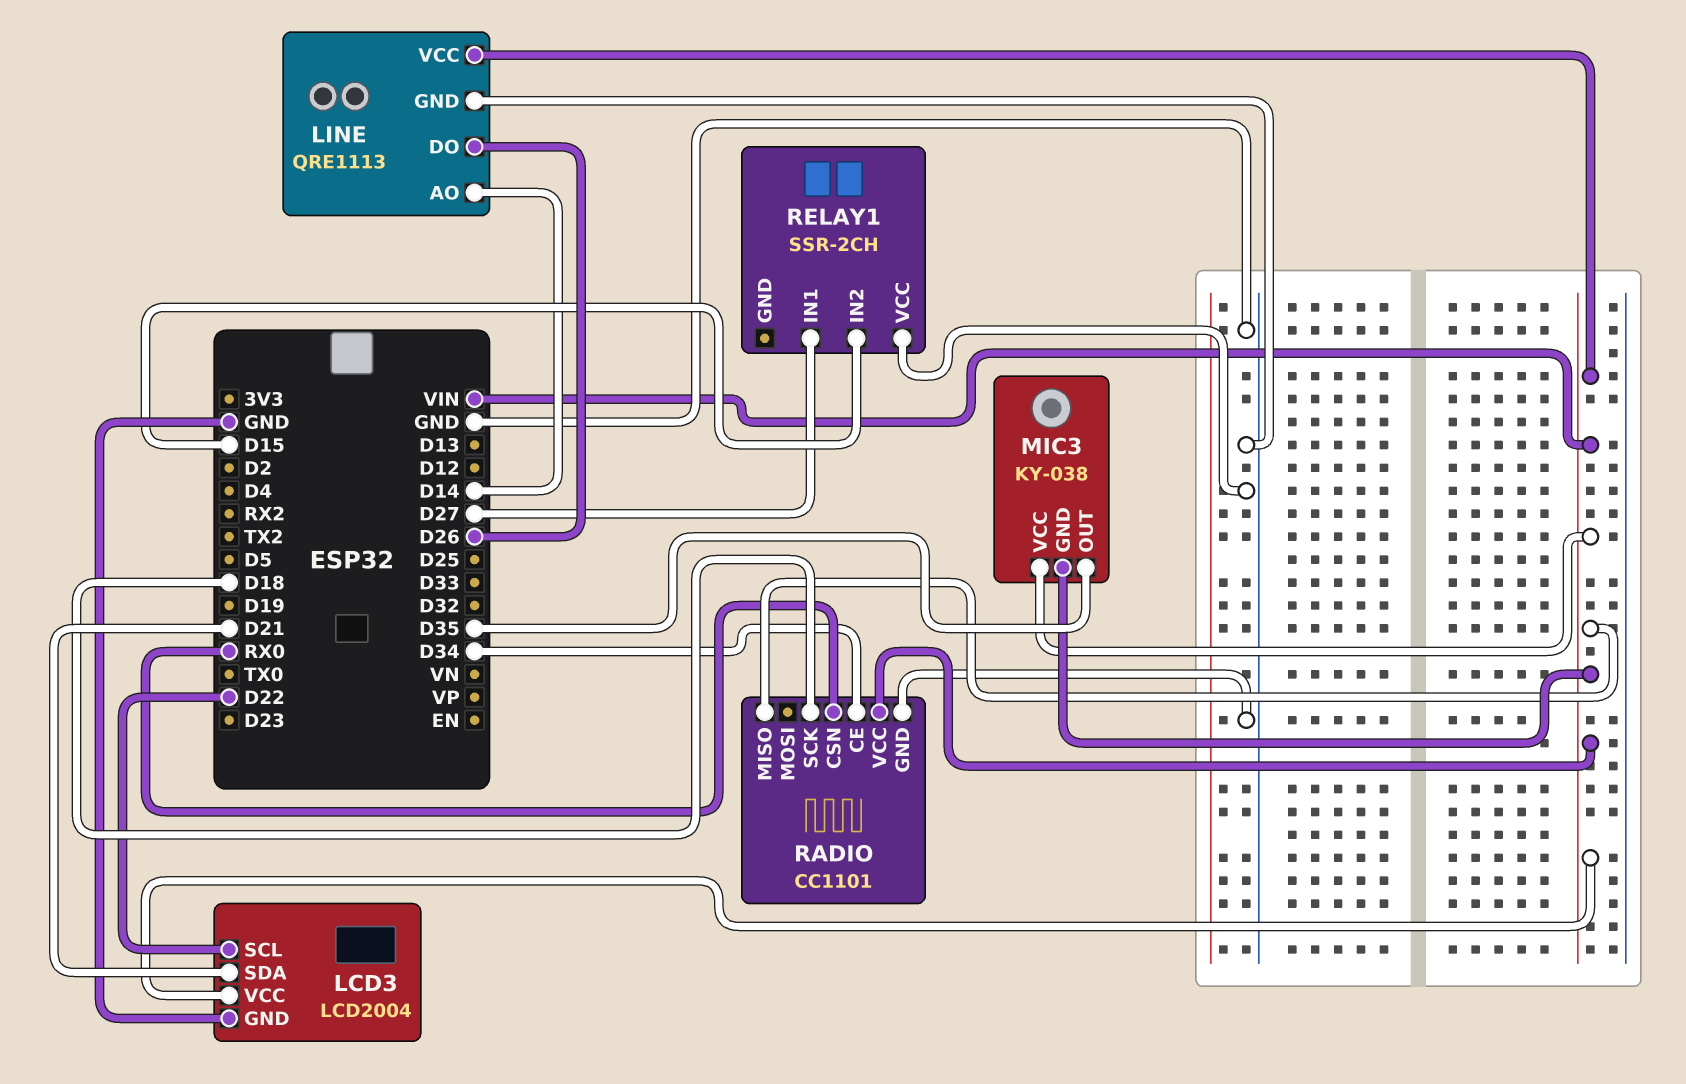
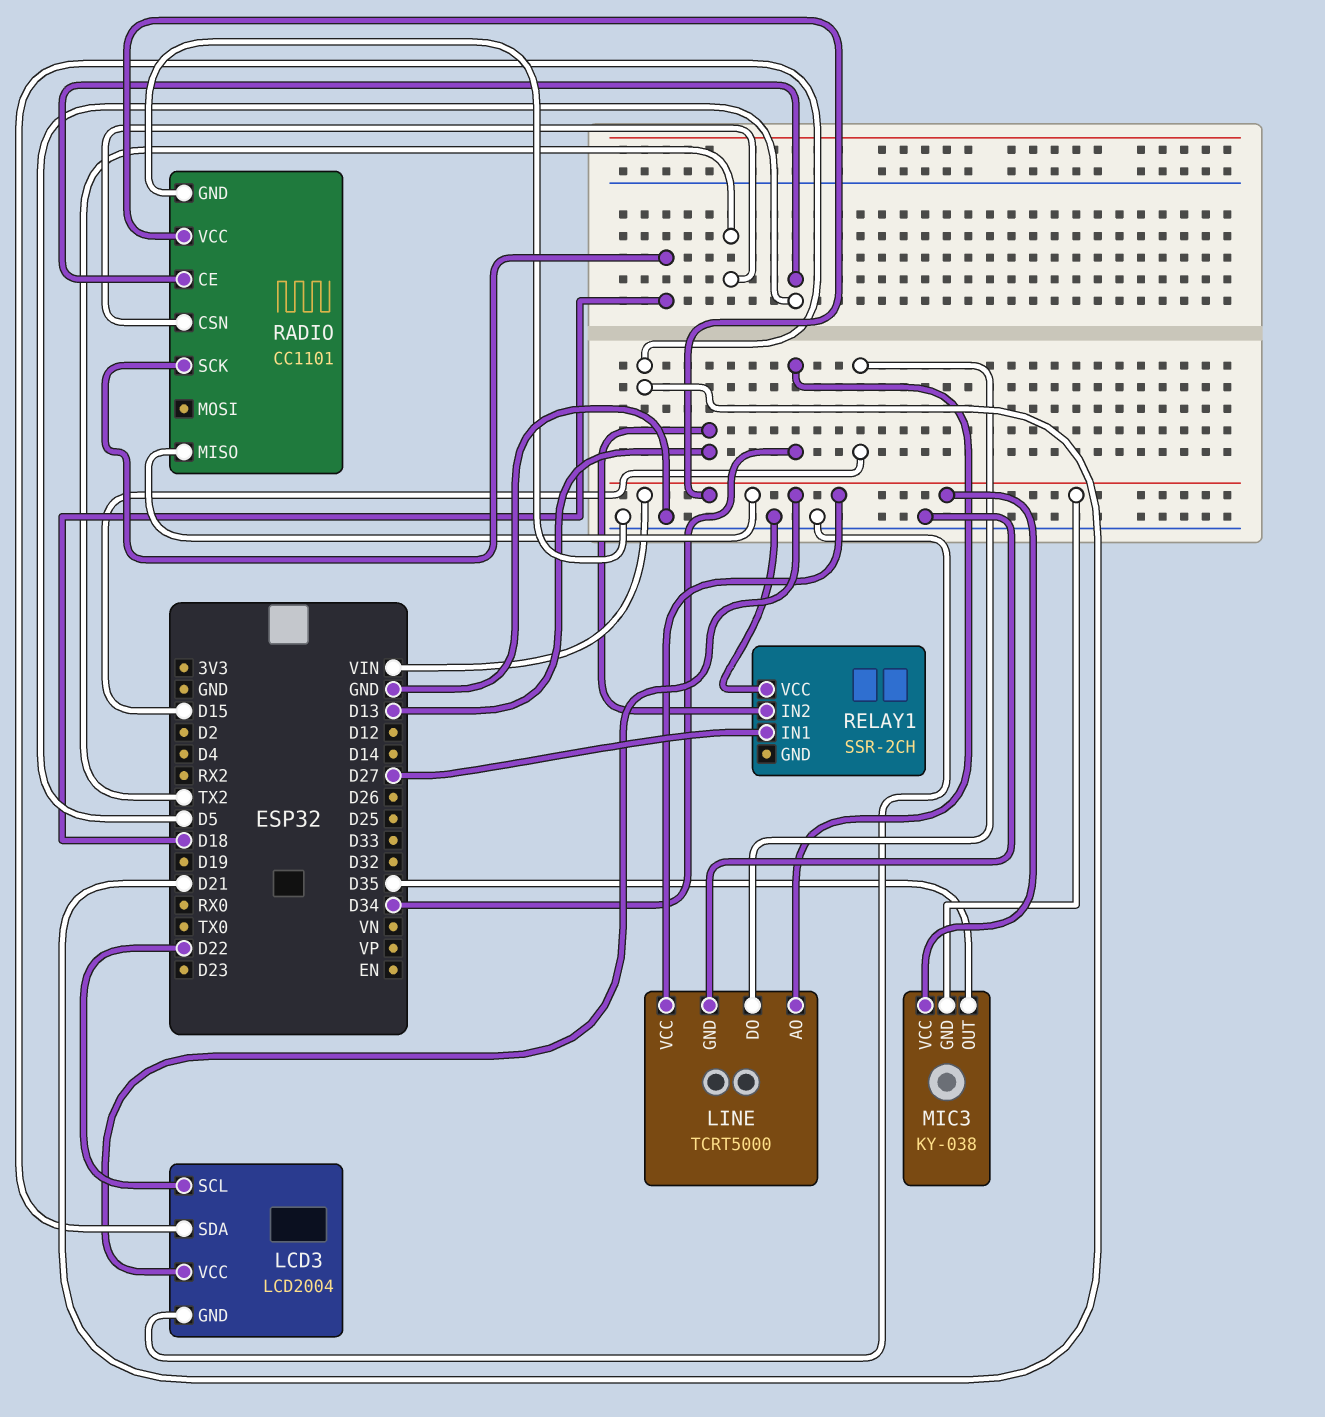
LINE: QRE1113 -> TCRT5000
LINE pin AO: D14 -> D34
LINE pin DO: D26 -> D15
RADIO pin CE: D34 -> D5
RADIO pin CSN: RX0 -> TX2
RELAY1 pin IN2: D15 -> D13

